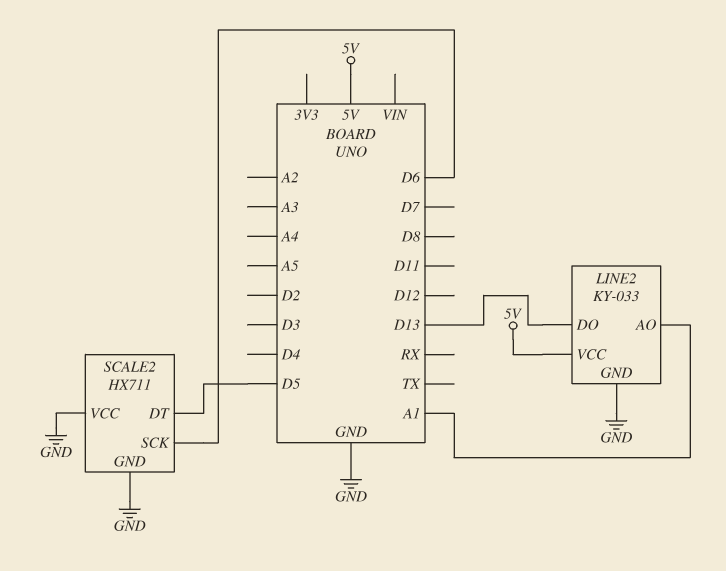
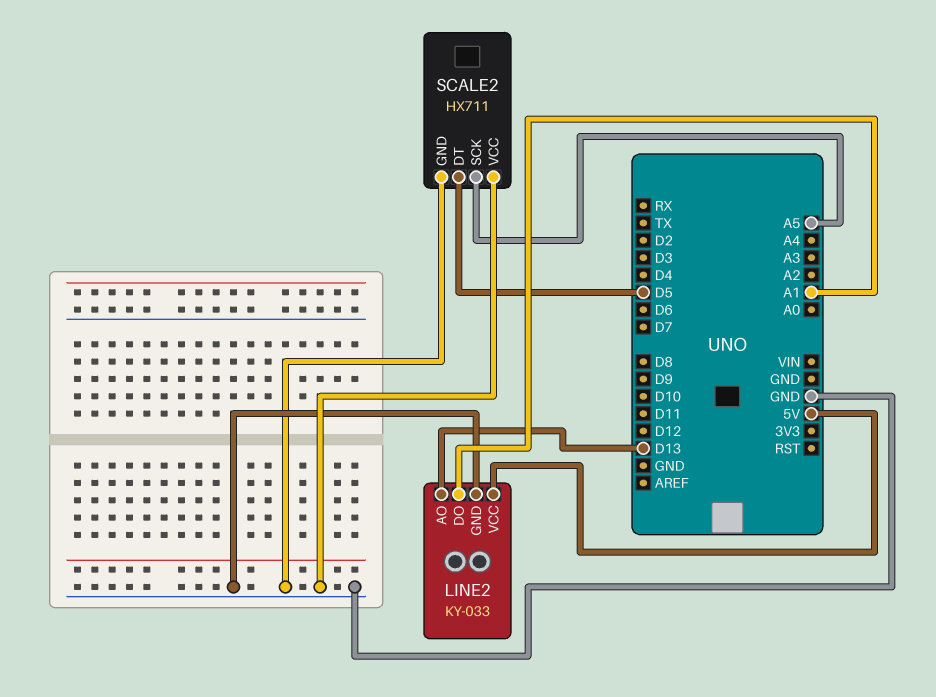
LINE2 pin AO: A1 -> D13
LINE2 pin DO: D13 -> A1
SCALE2 pin SCK: D6 -> A5

